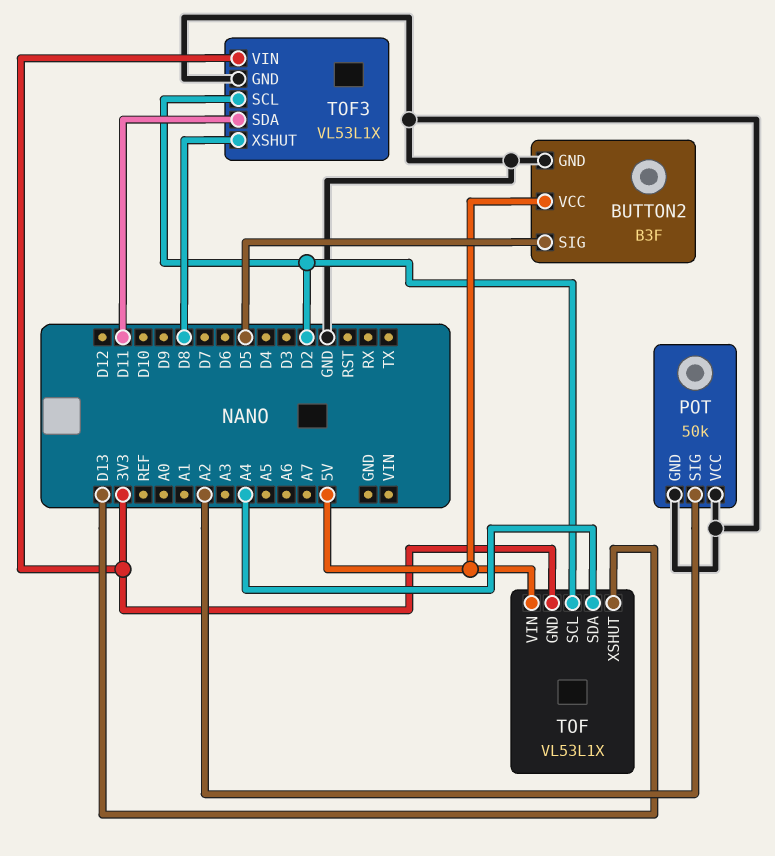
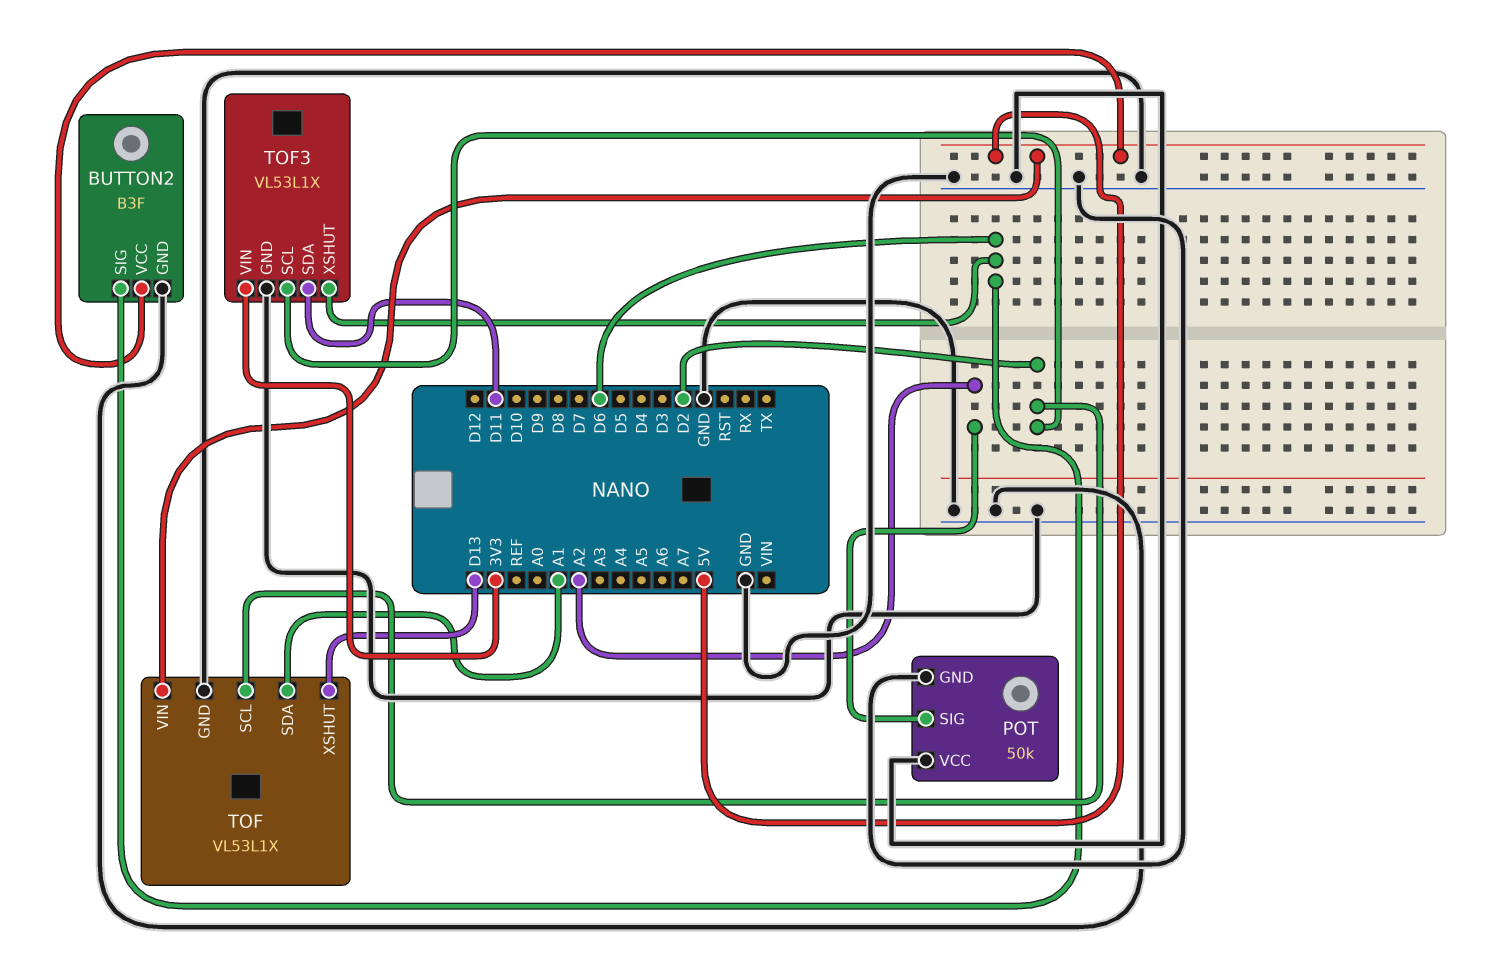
BUTTON2 pin SIG: D5 -> D6
TOF pin GND: 3V3 -> GND
TOF pin SDA: A4 -> A1
TOF3 pin XSHUT: D8 -> D6

